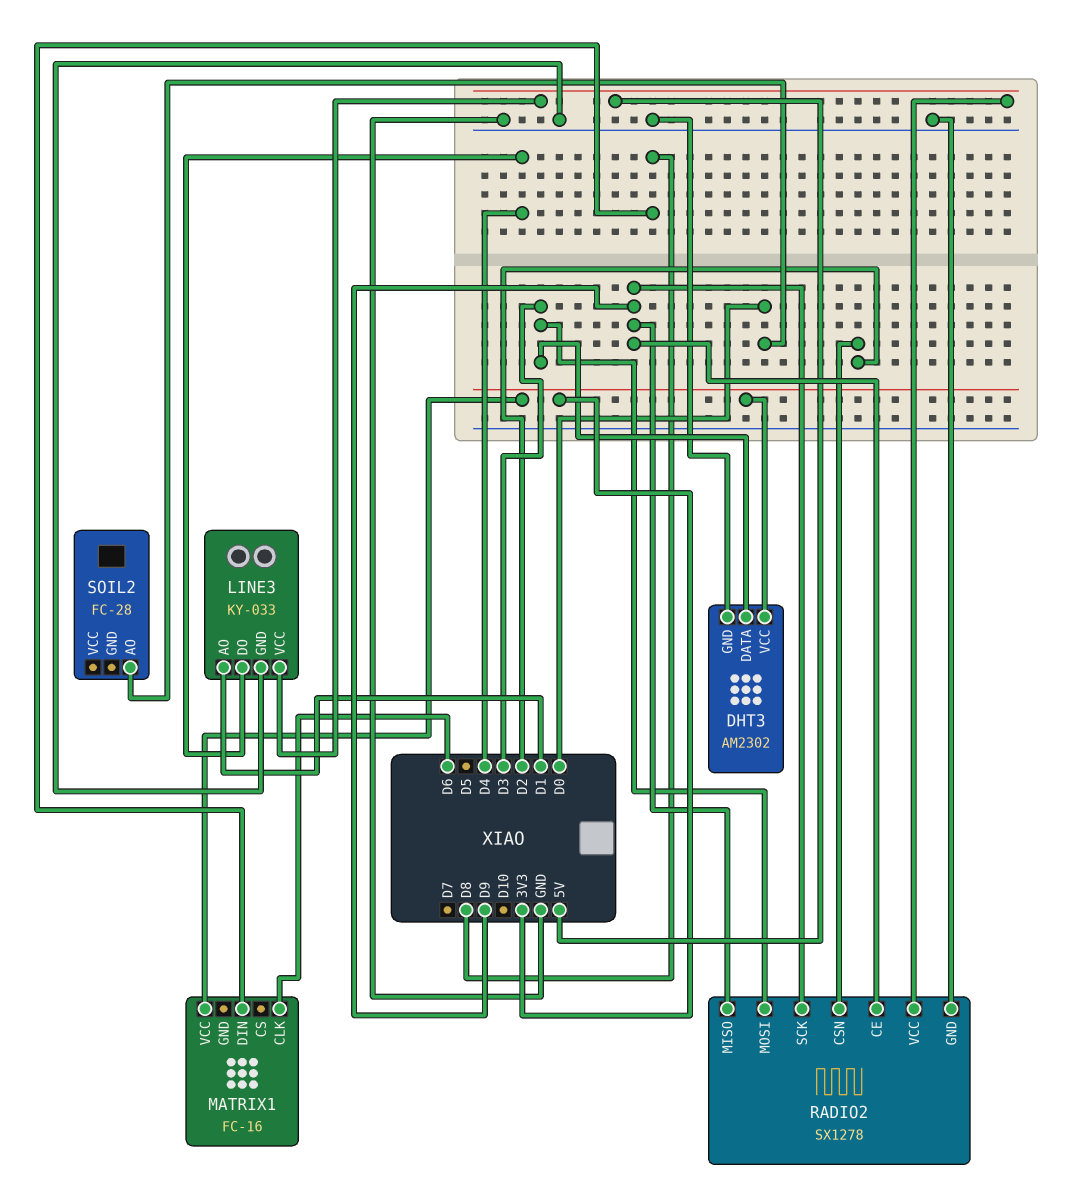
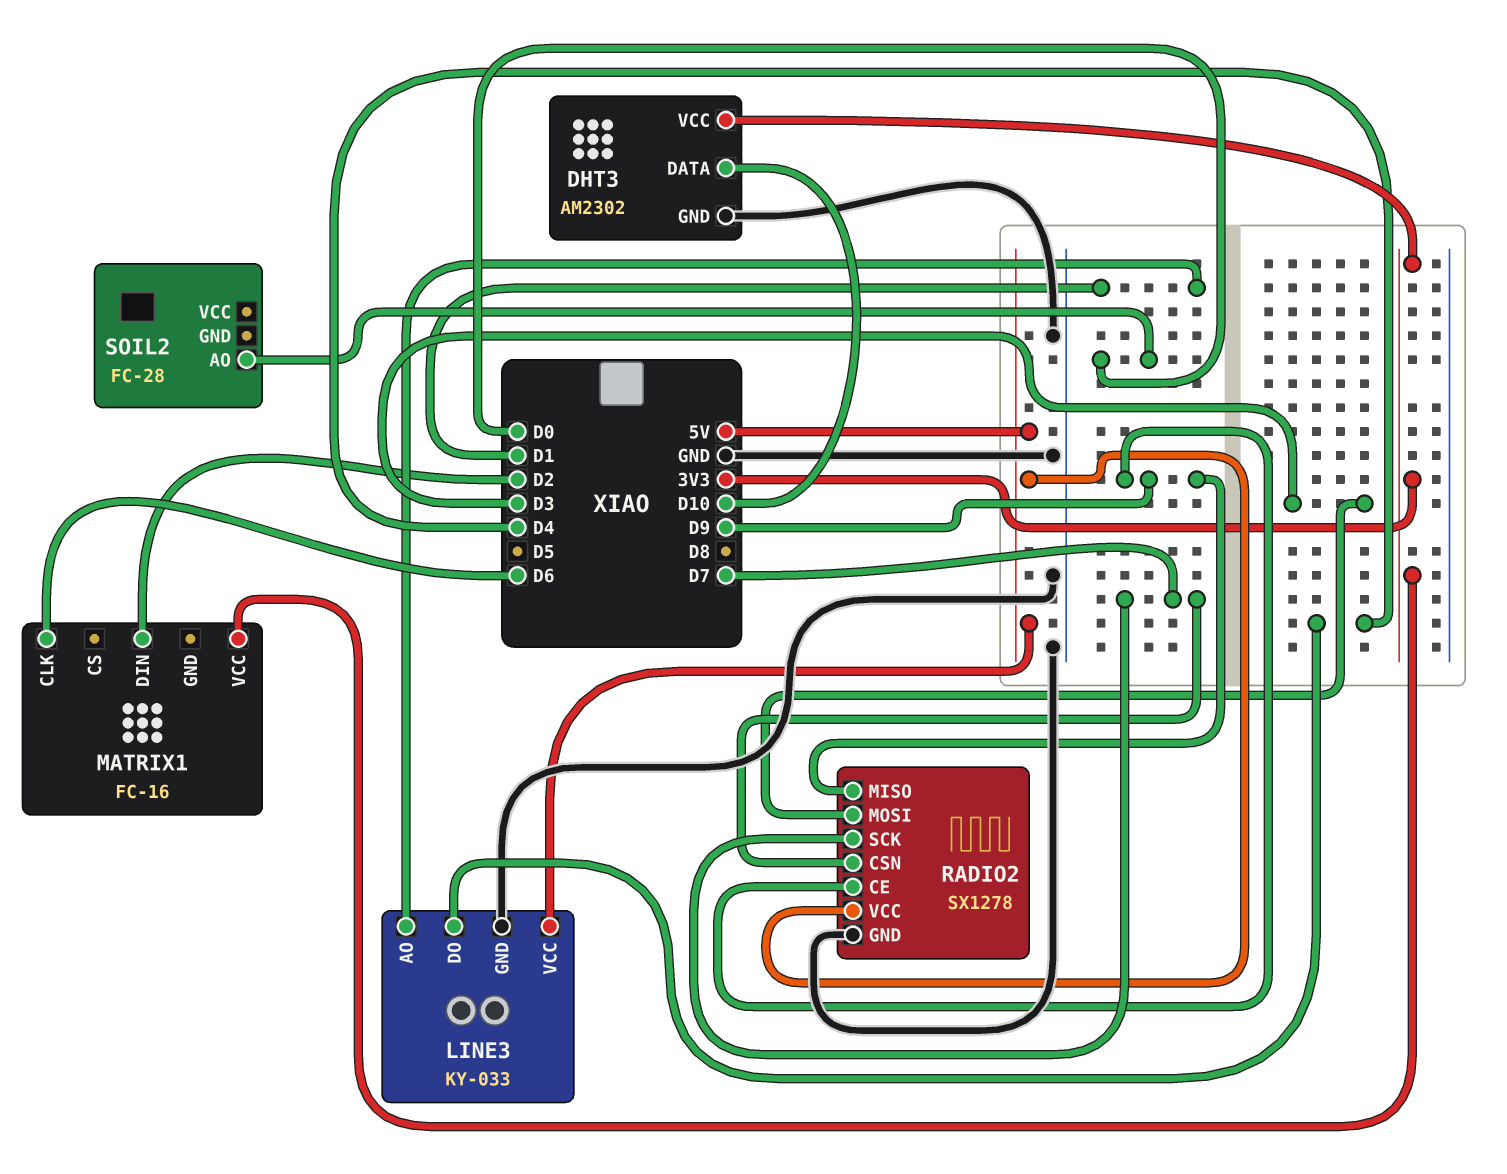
DHT3 pin DATA: D3 -> D10
MATRIX1 pin DIN: D8 -> D2
RADIO2 pin CSN: D2 -> D7
RADIO2 pin SCK: D9 -> D7

